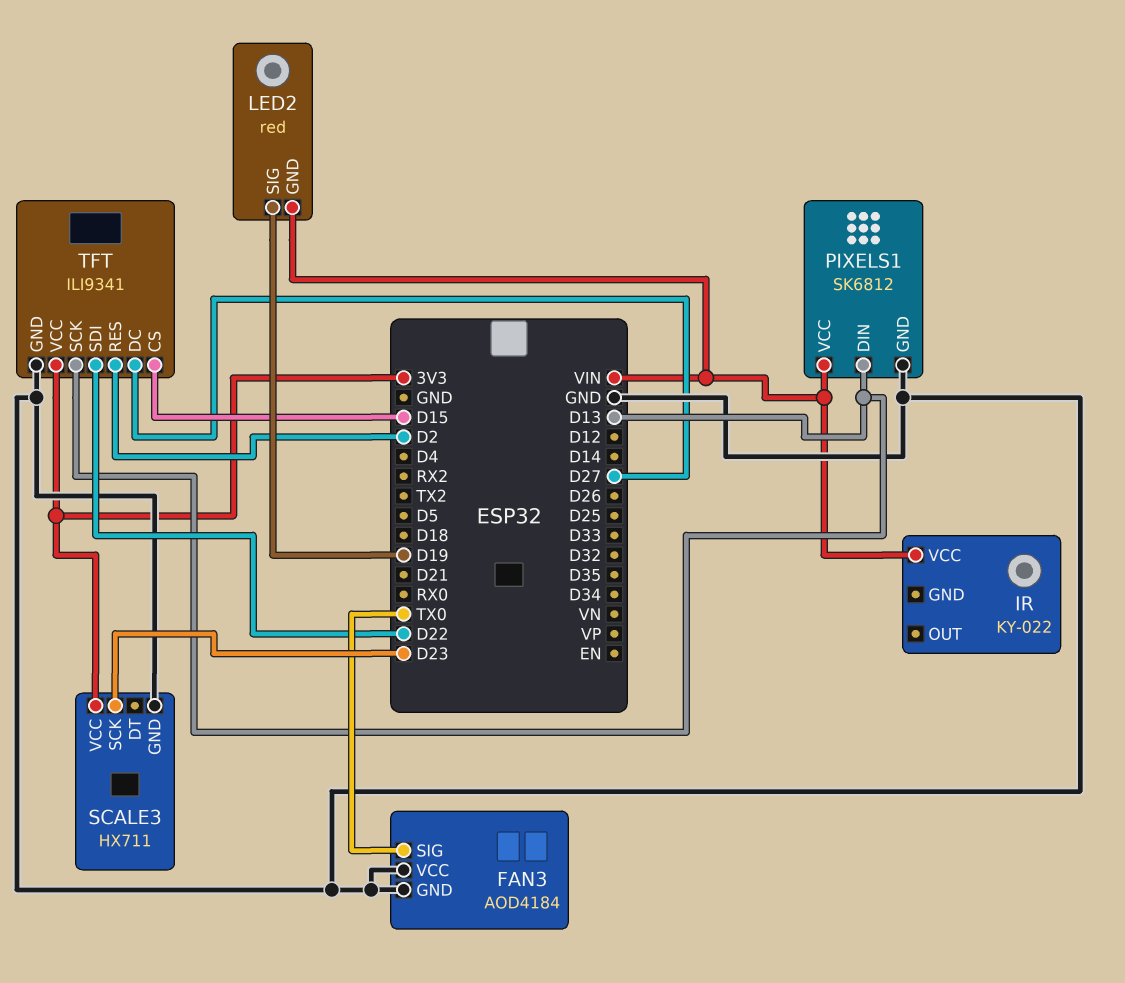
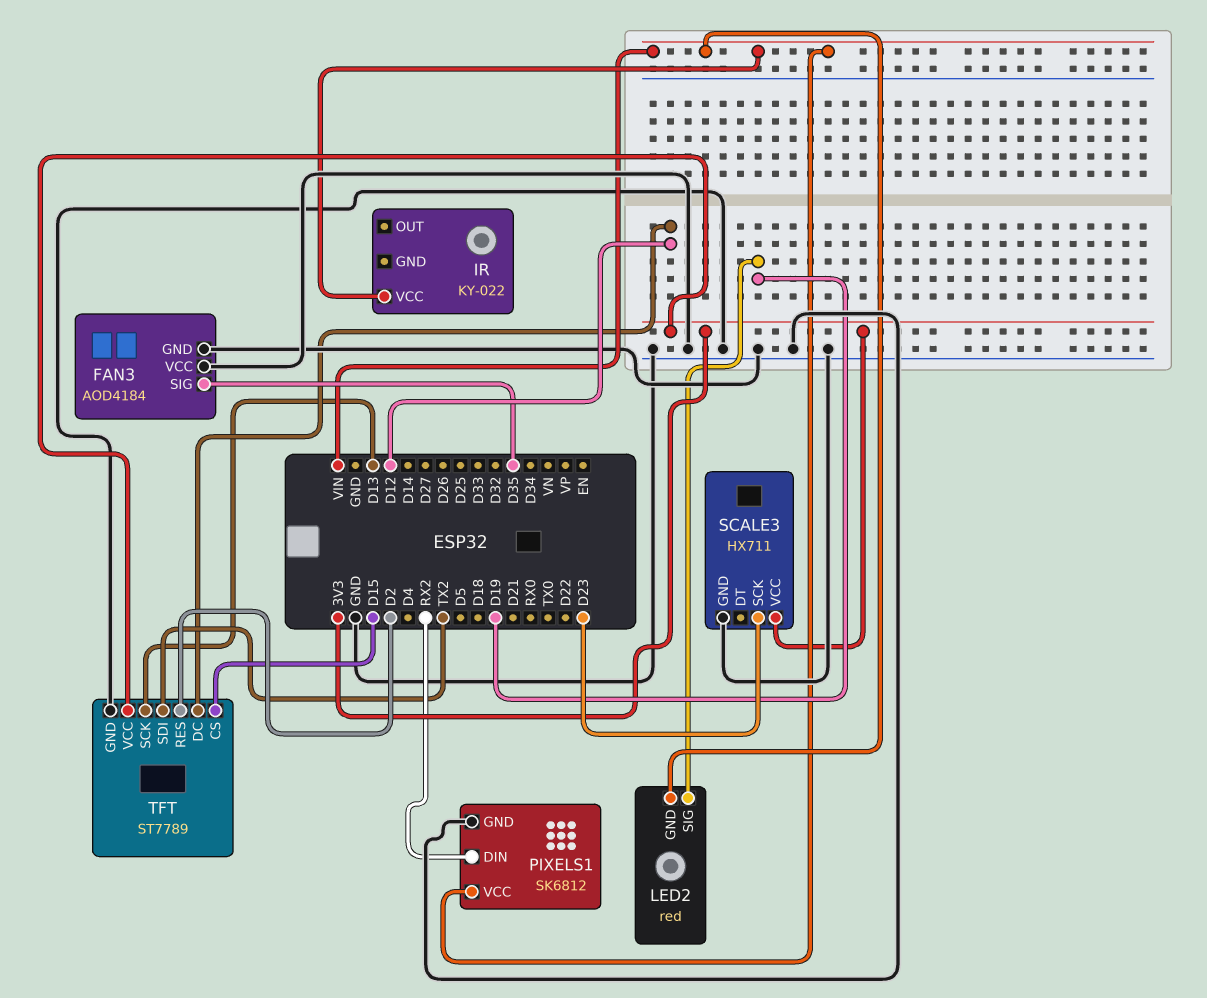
FAN3 pin SIG: TX0 -> D35
PIXELS1 pin DIN: D13 -> RX2
TFT: ILI9341 -> ST7789
TFT pin DC: D27 -> D12
TFT pin SDI: D22 -> TX2

